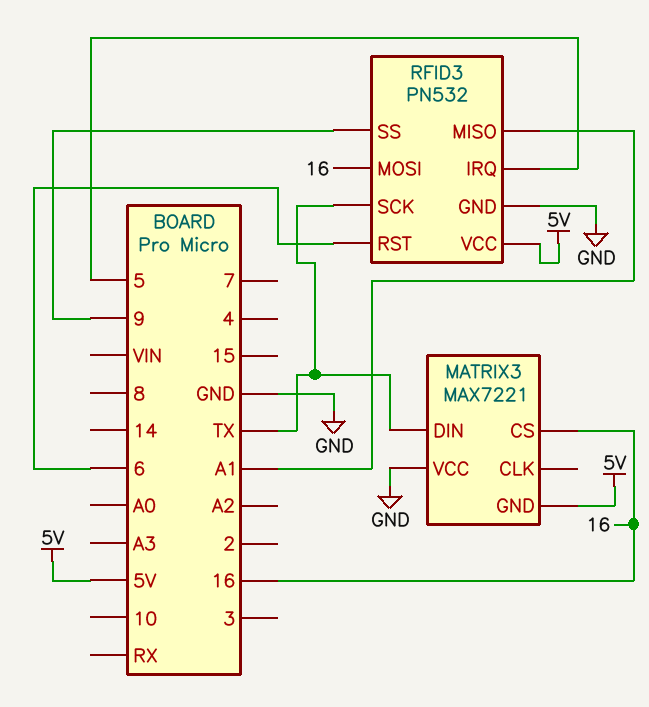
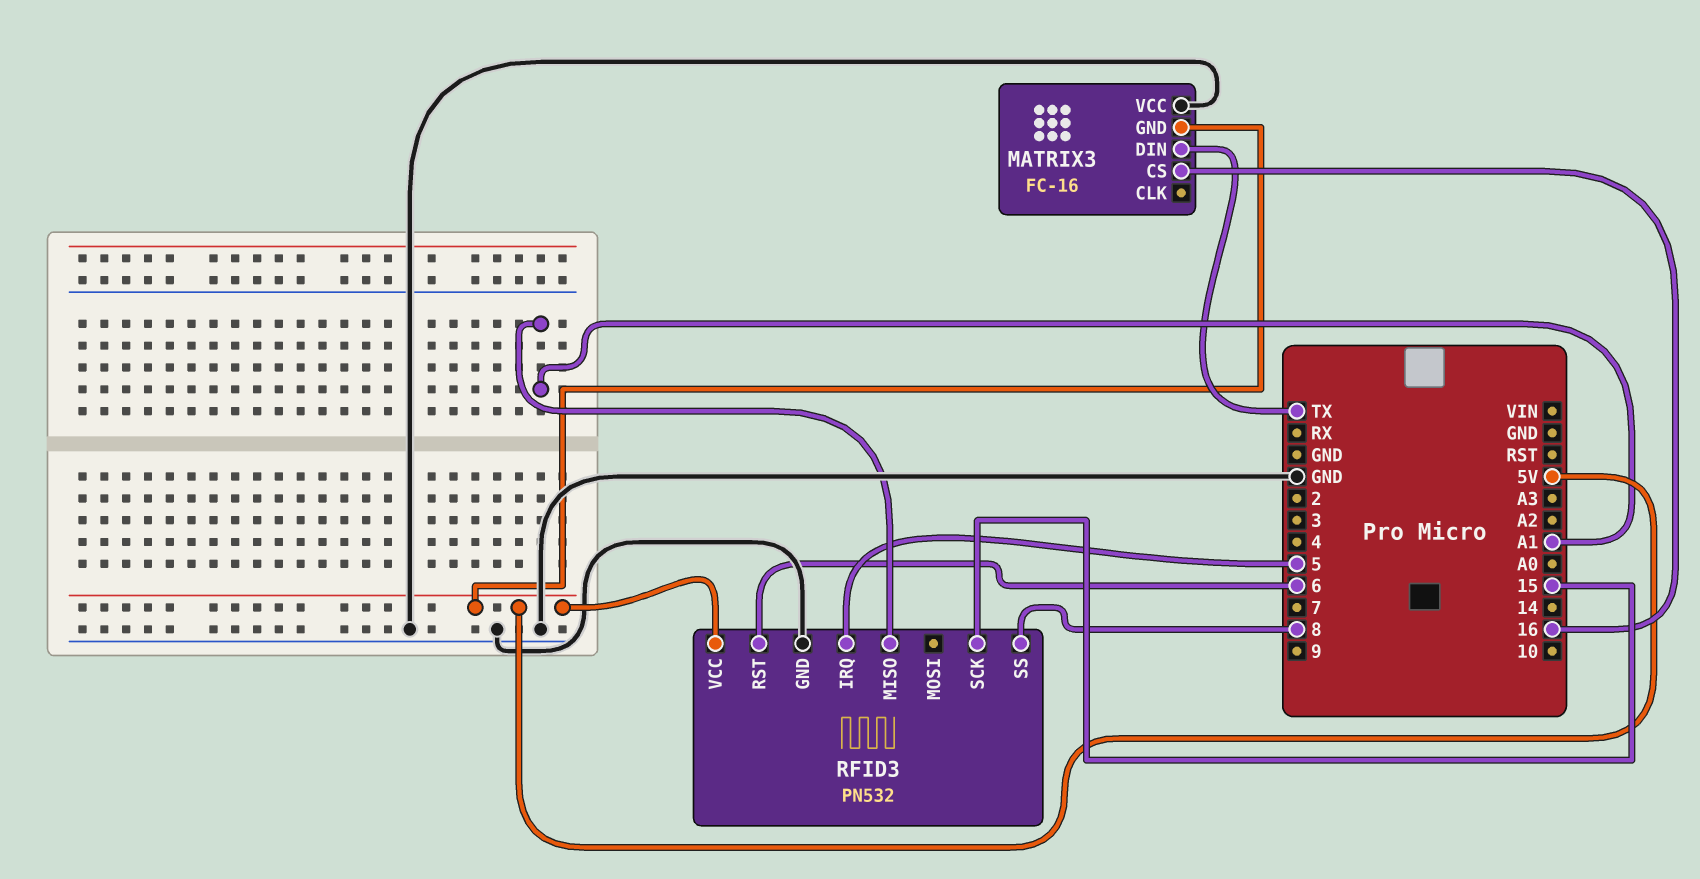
MATRIX3: MAX7221 -> FC-16
RFID3 pin MOSI: 16 -> none
RFID3 pin SCK: TX -> 15
RFID3 pin SS: 9 -> 8

